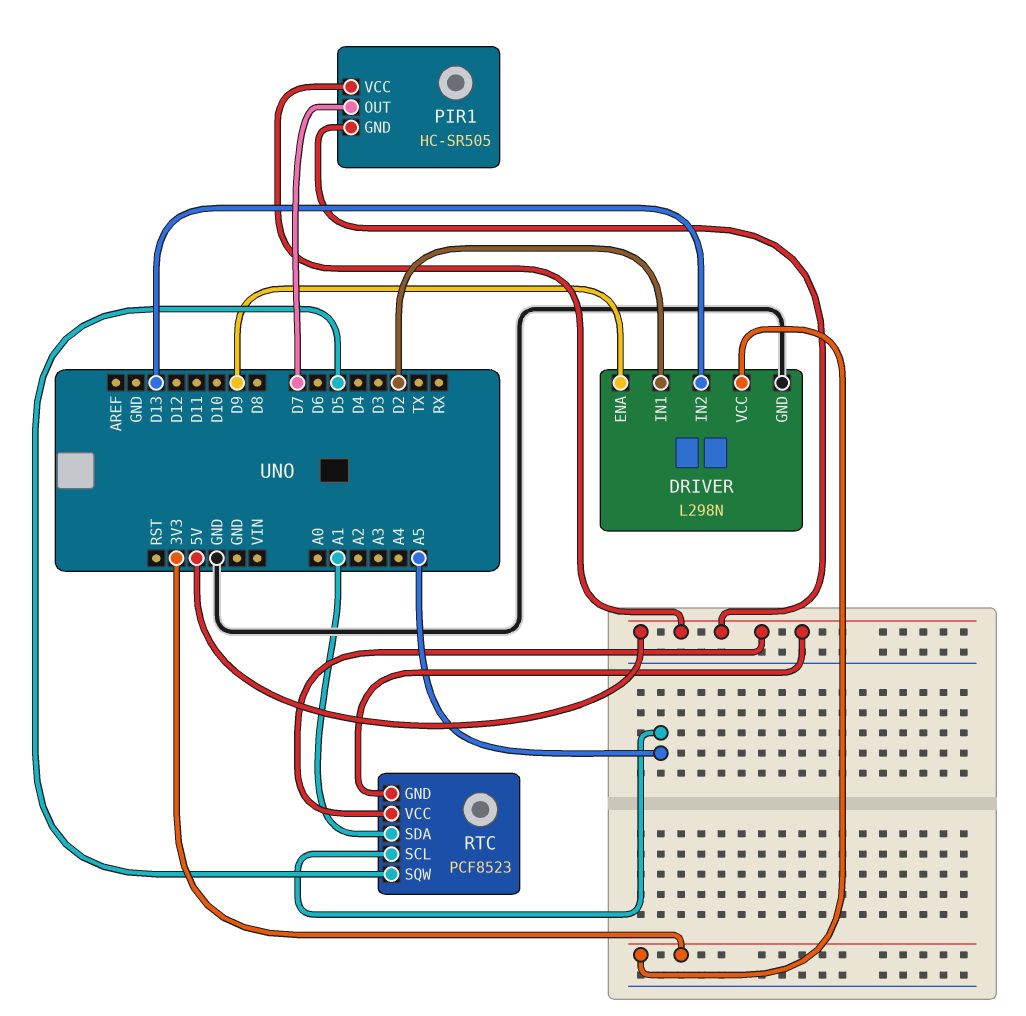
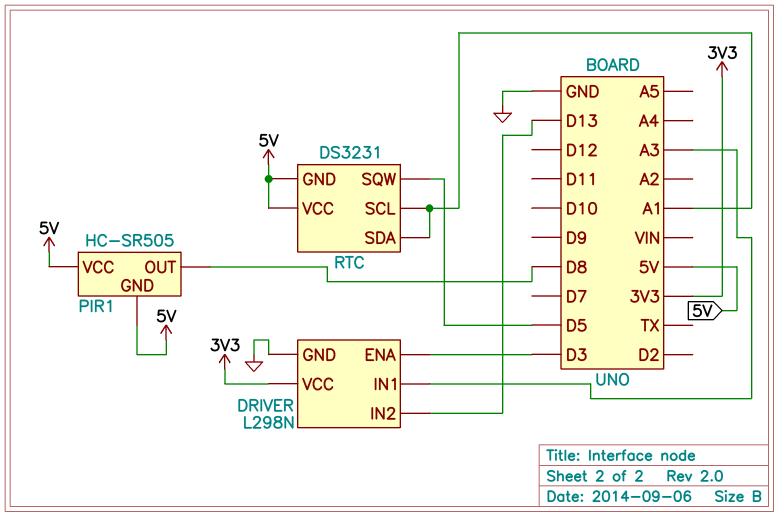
DRIVER pin ENA: D9 -> D3
DRIVER pin IN1: D2 -> A3
PIR1 pin OUT: D7 -> D8
RTC: PCF8523 -> DS3231
RTC pin SCL: A5 -> A1

